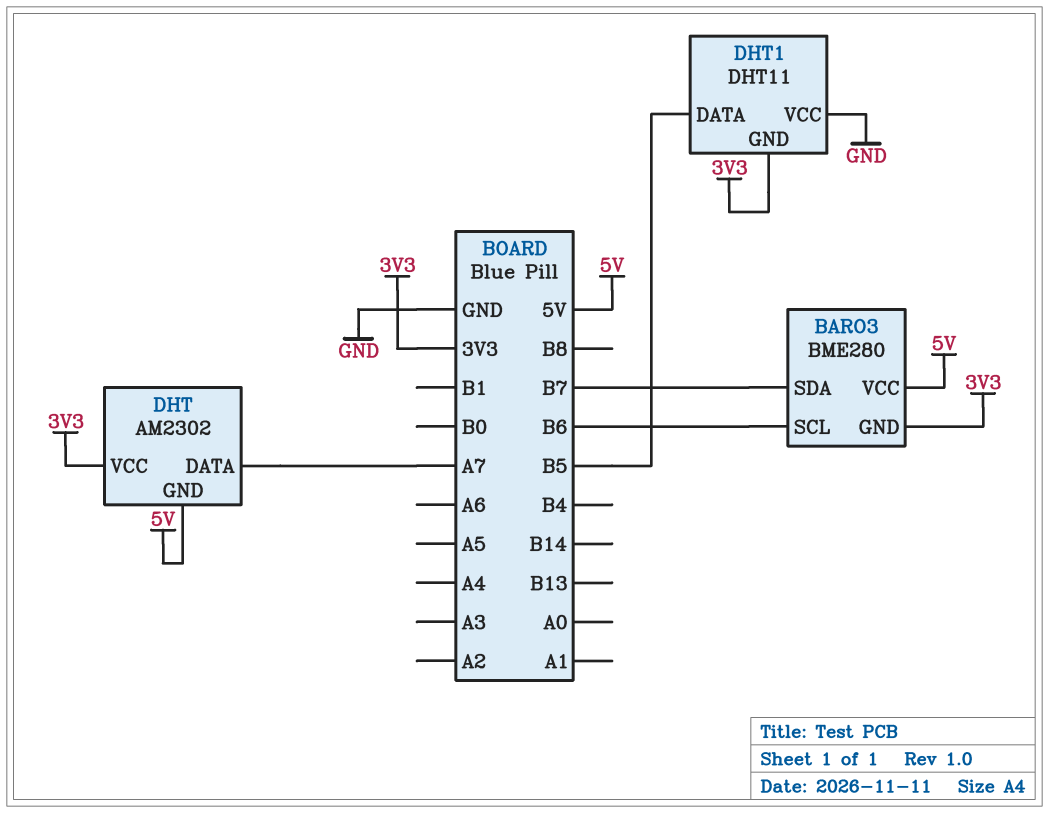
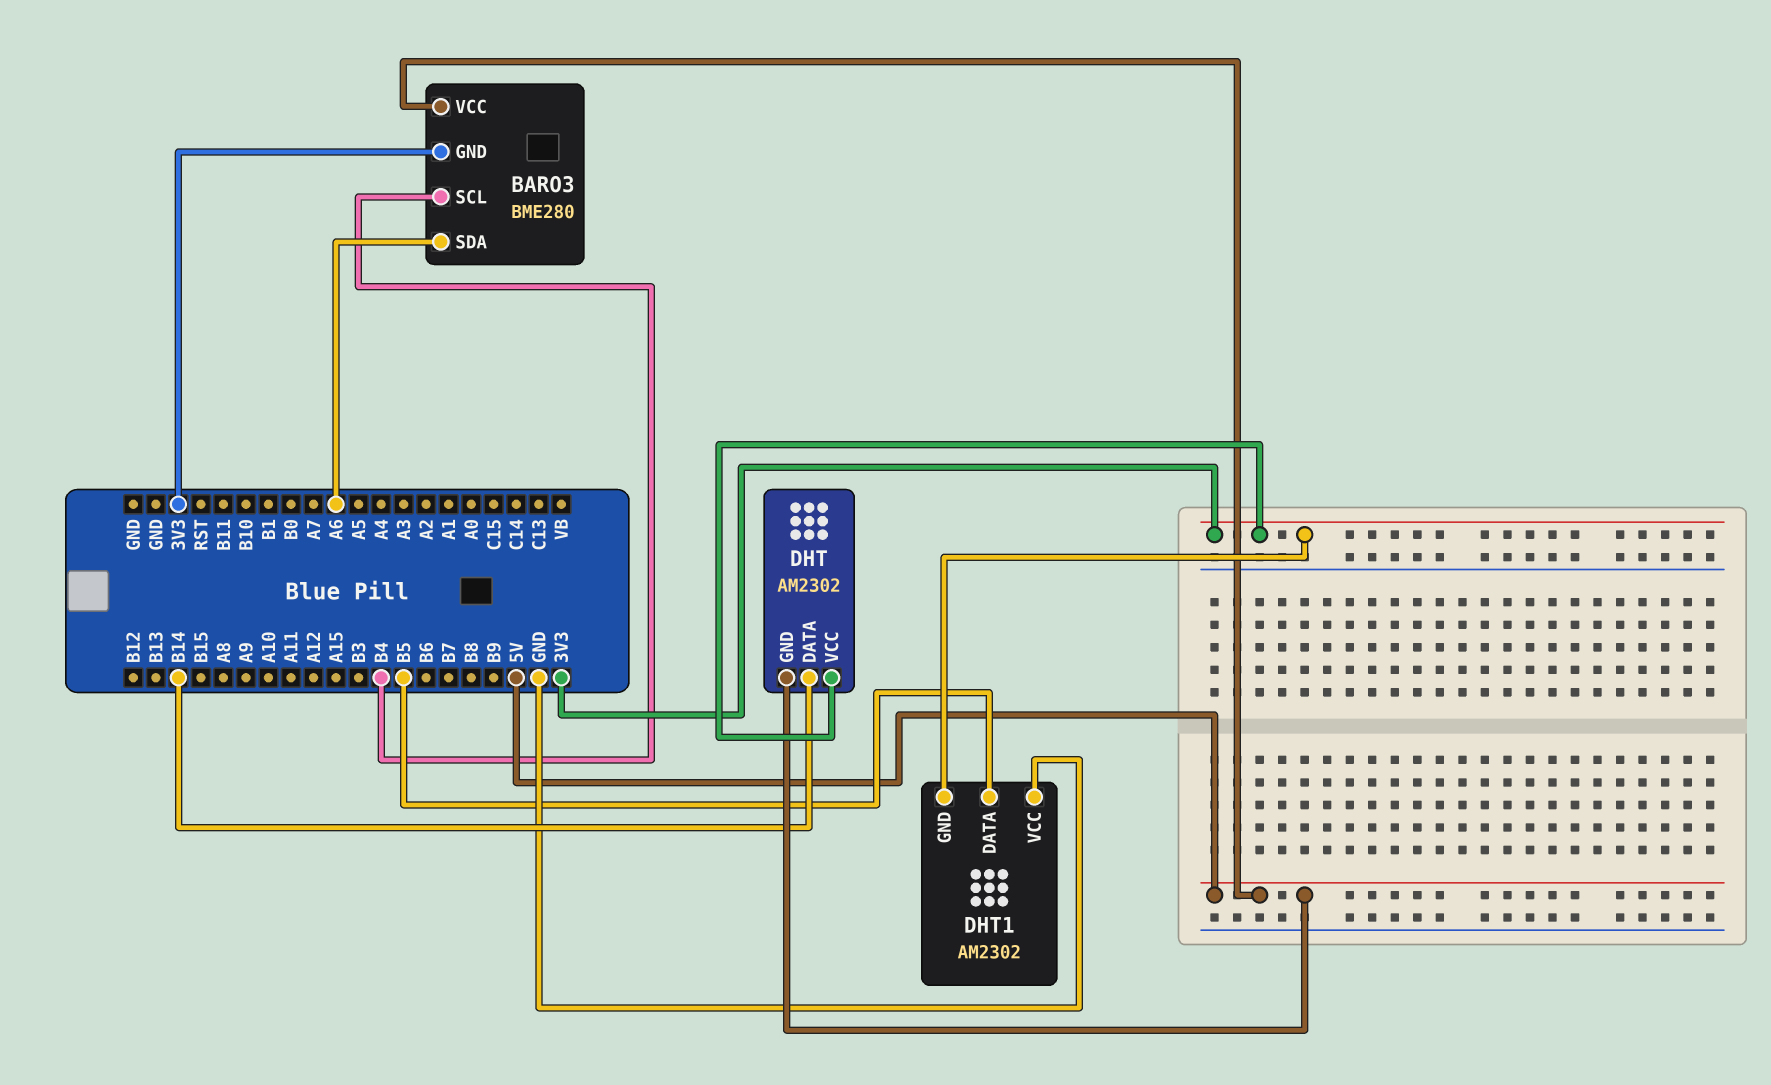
BARO3 pin SCL: B6 -> B4
BARO3 pin SDA: B7 -> A6
DHT pin DATA: A7 -> B14
DHT1: DHT11 -> AM2302

